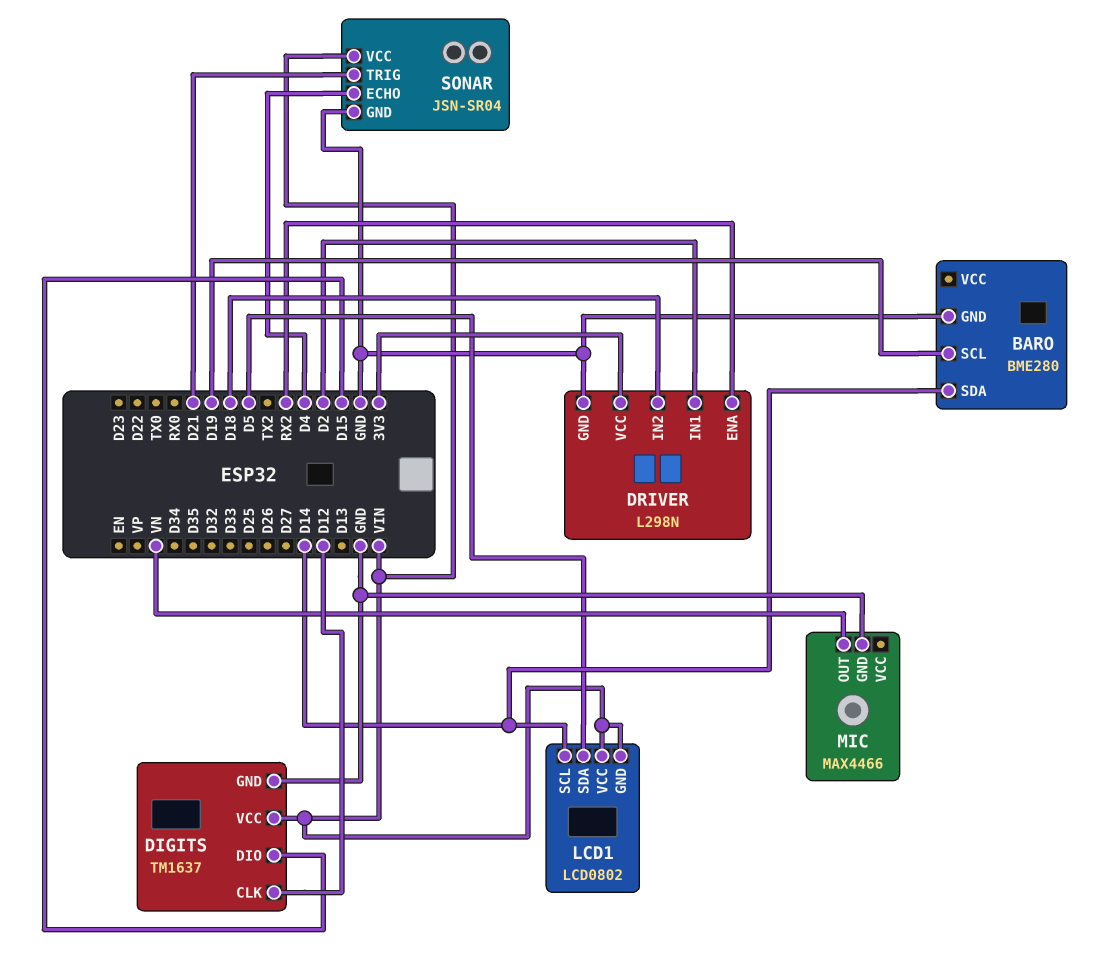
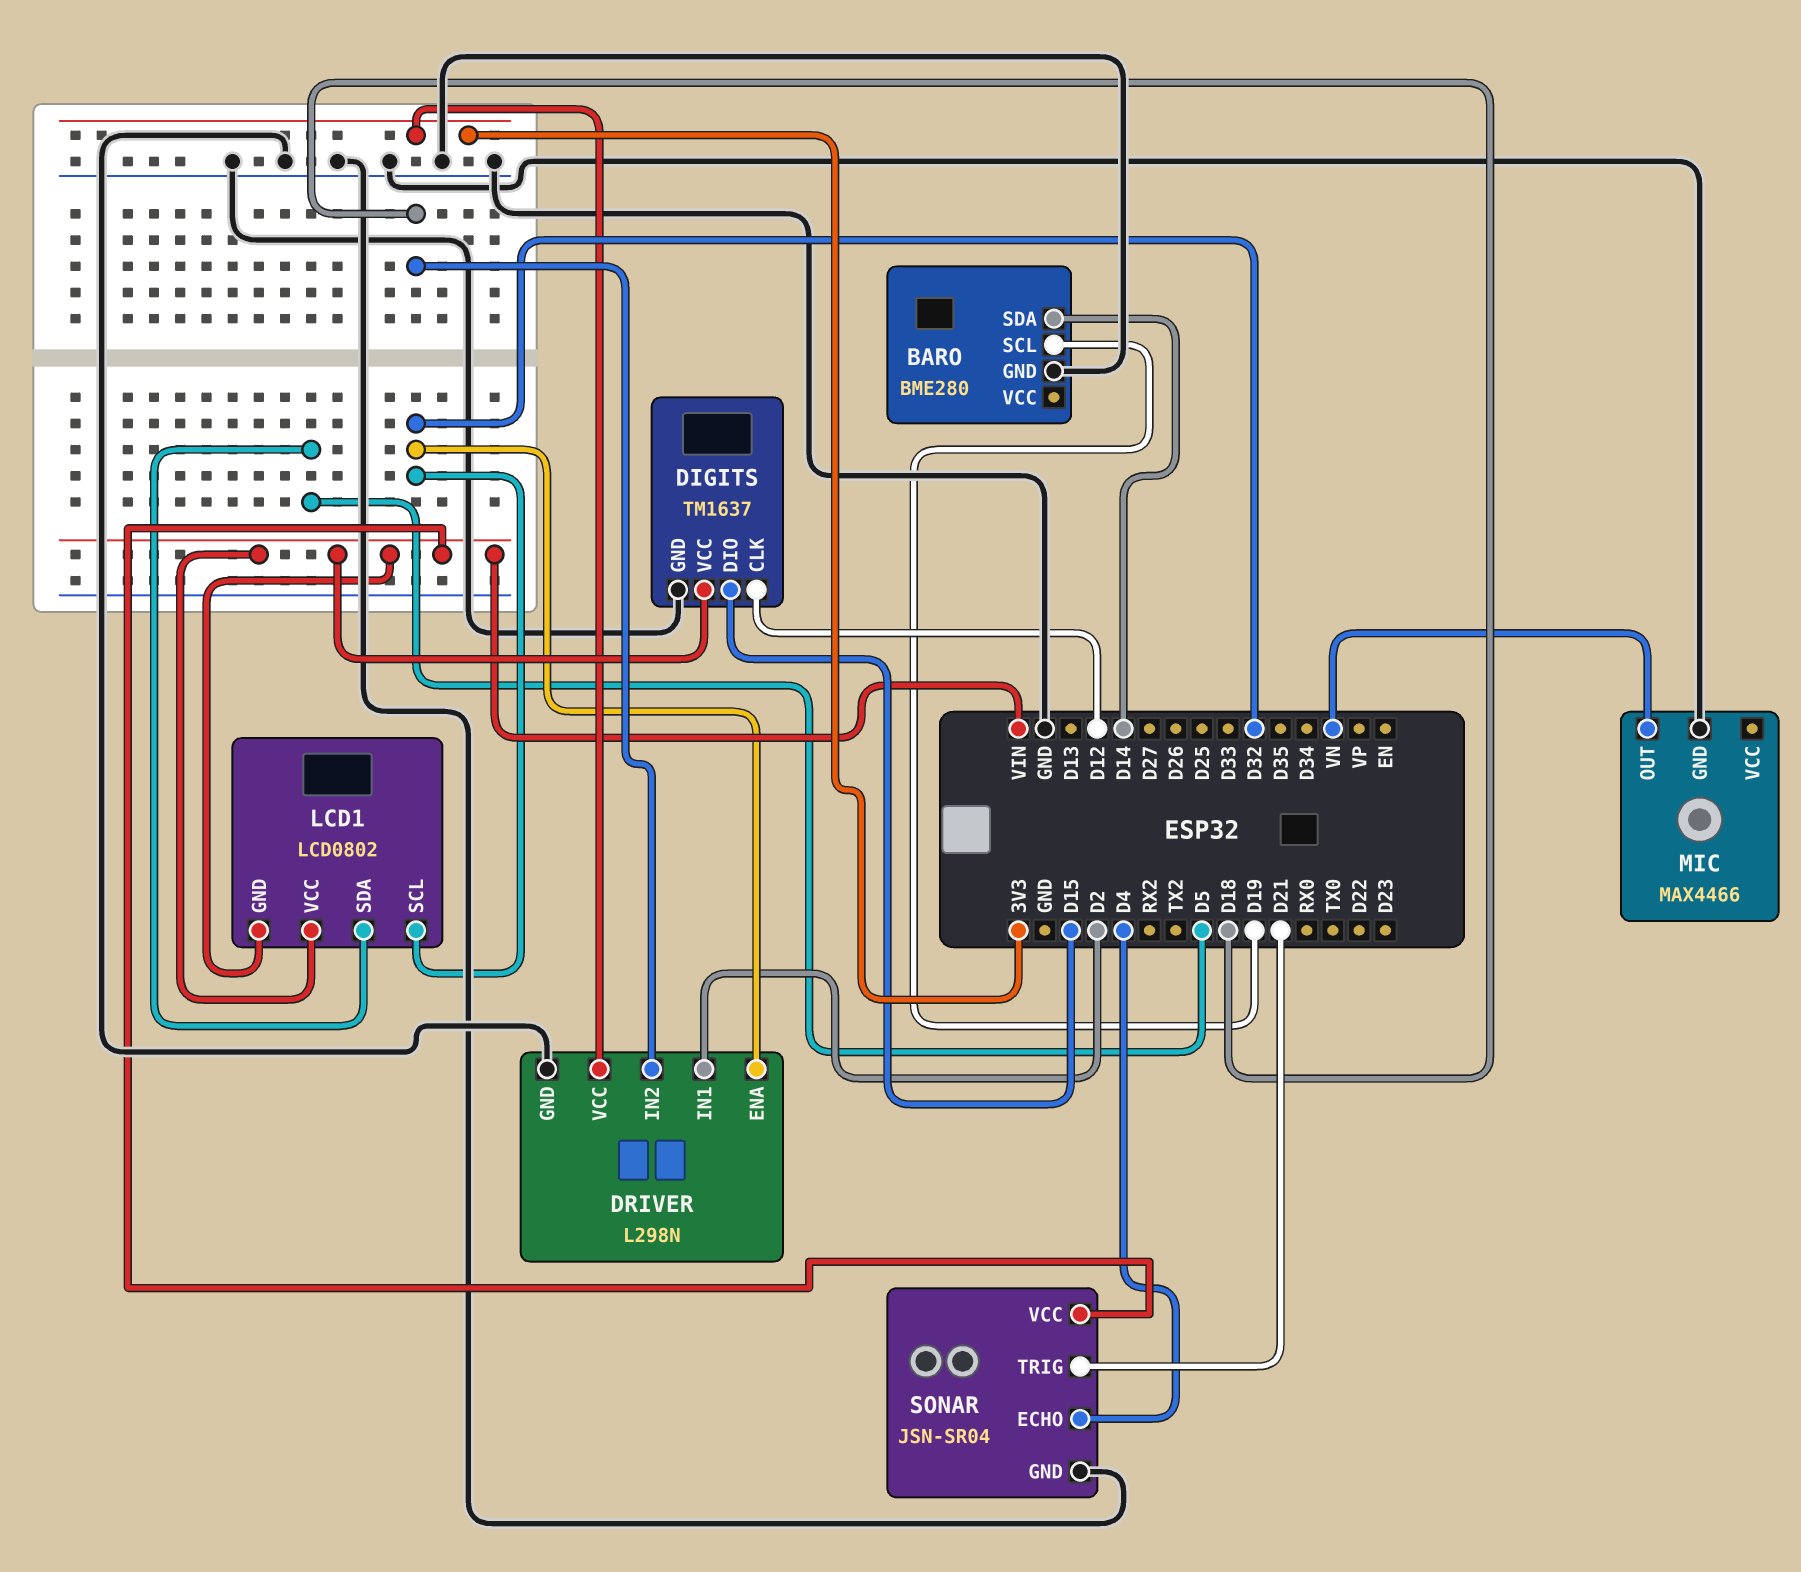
DRIVER pin ENA: RX2 -> D32
LCD1 pin SCL: D14 -> D32

